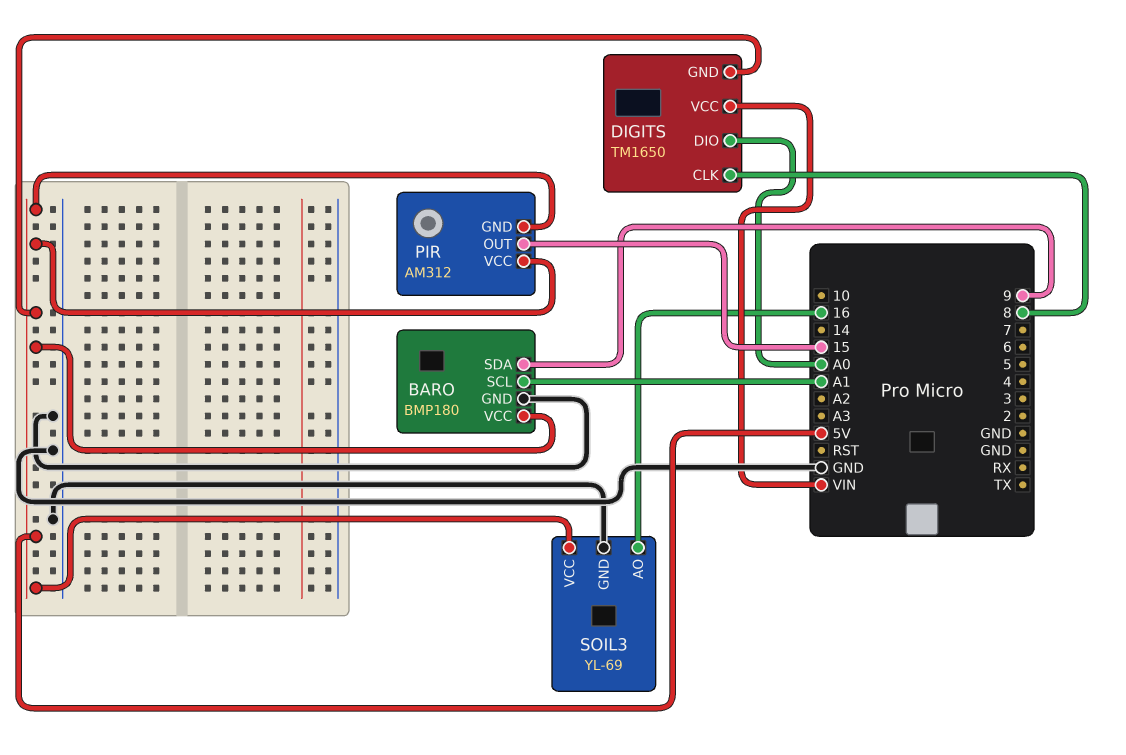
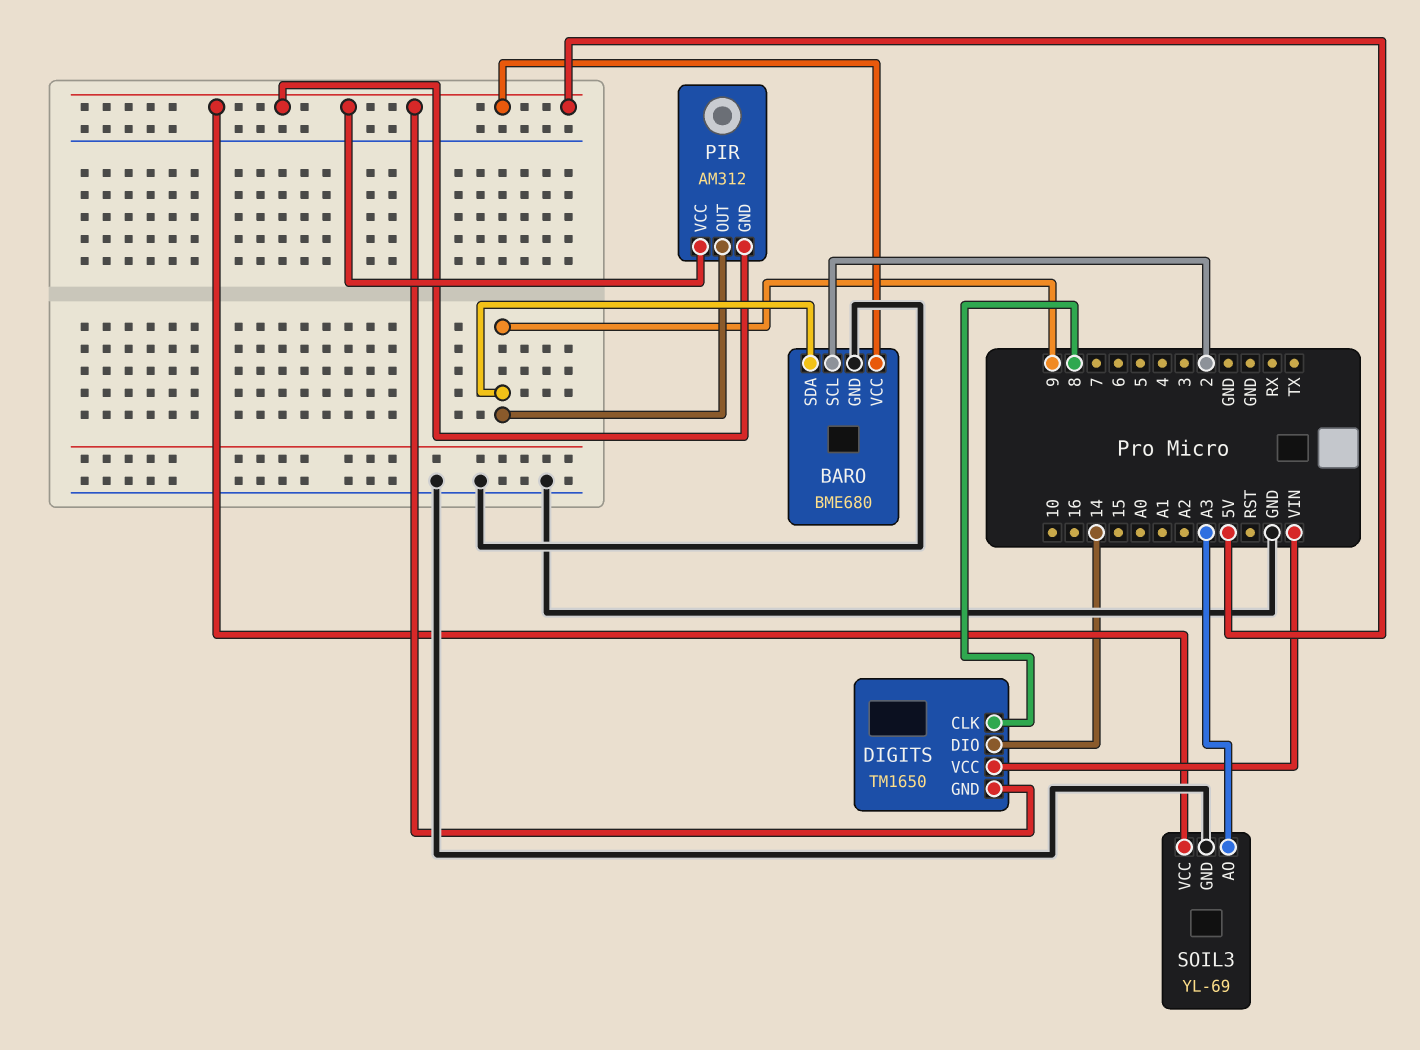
BARO: BMP180 -> BME680
BARO pin SCL: A1 -> 2
DIGITS pin DIO: A0 -> 14
PIR pin OUT: 15 -> 9
SOIL3 pin AO: 16 -> A3

